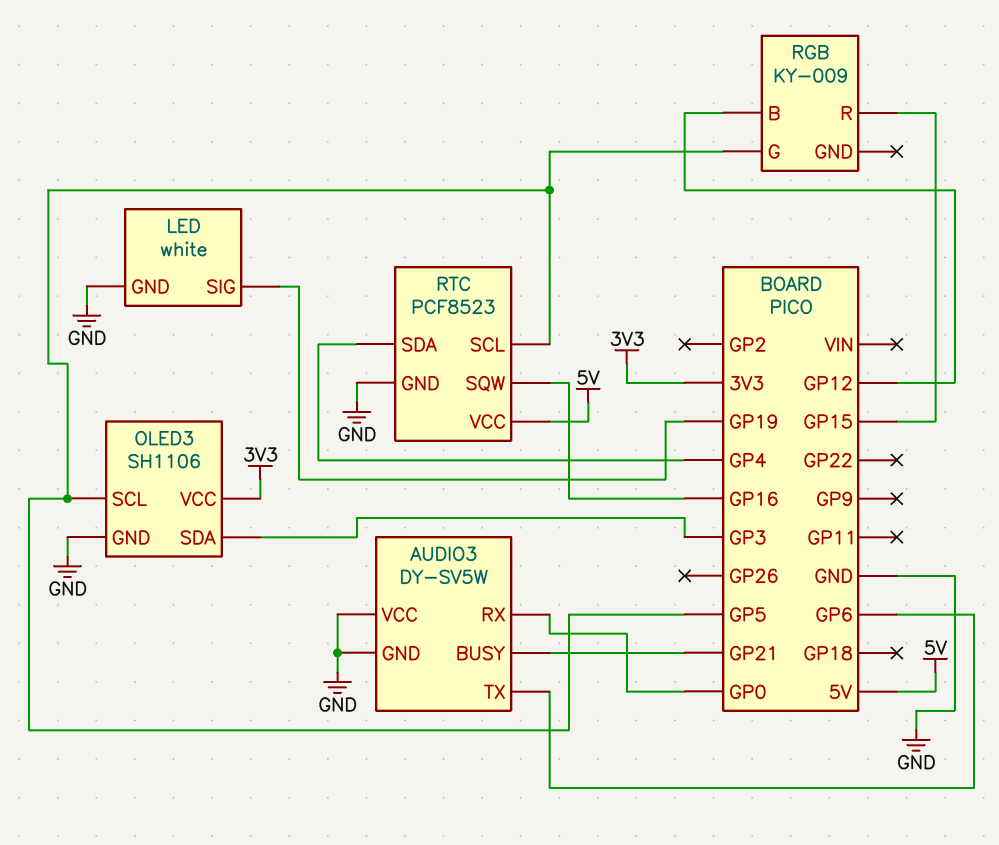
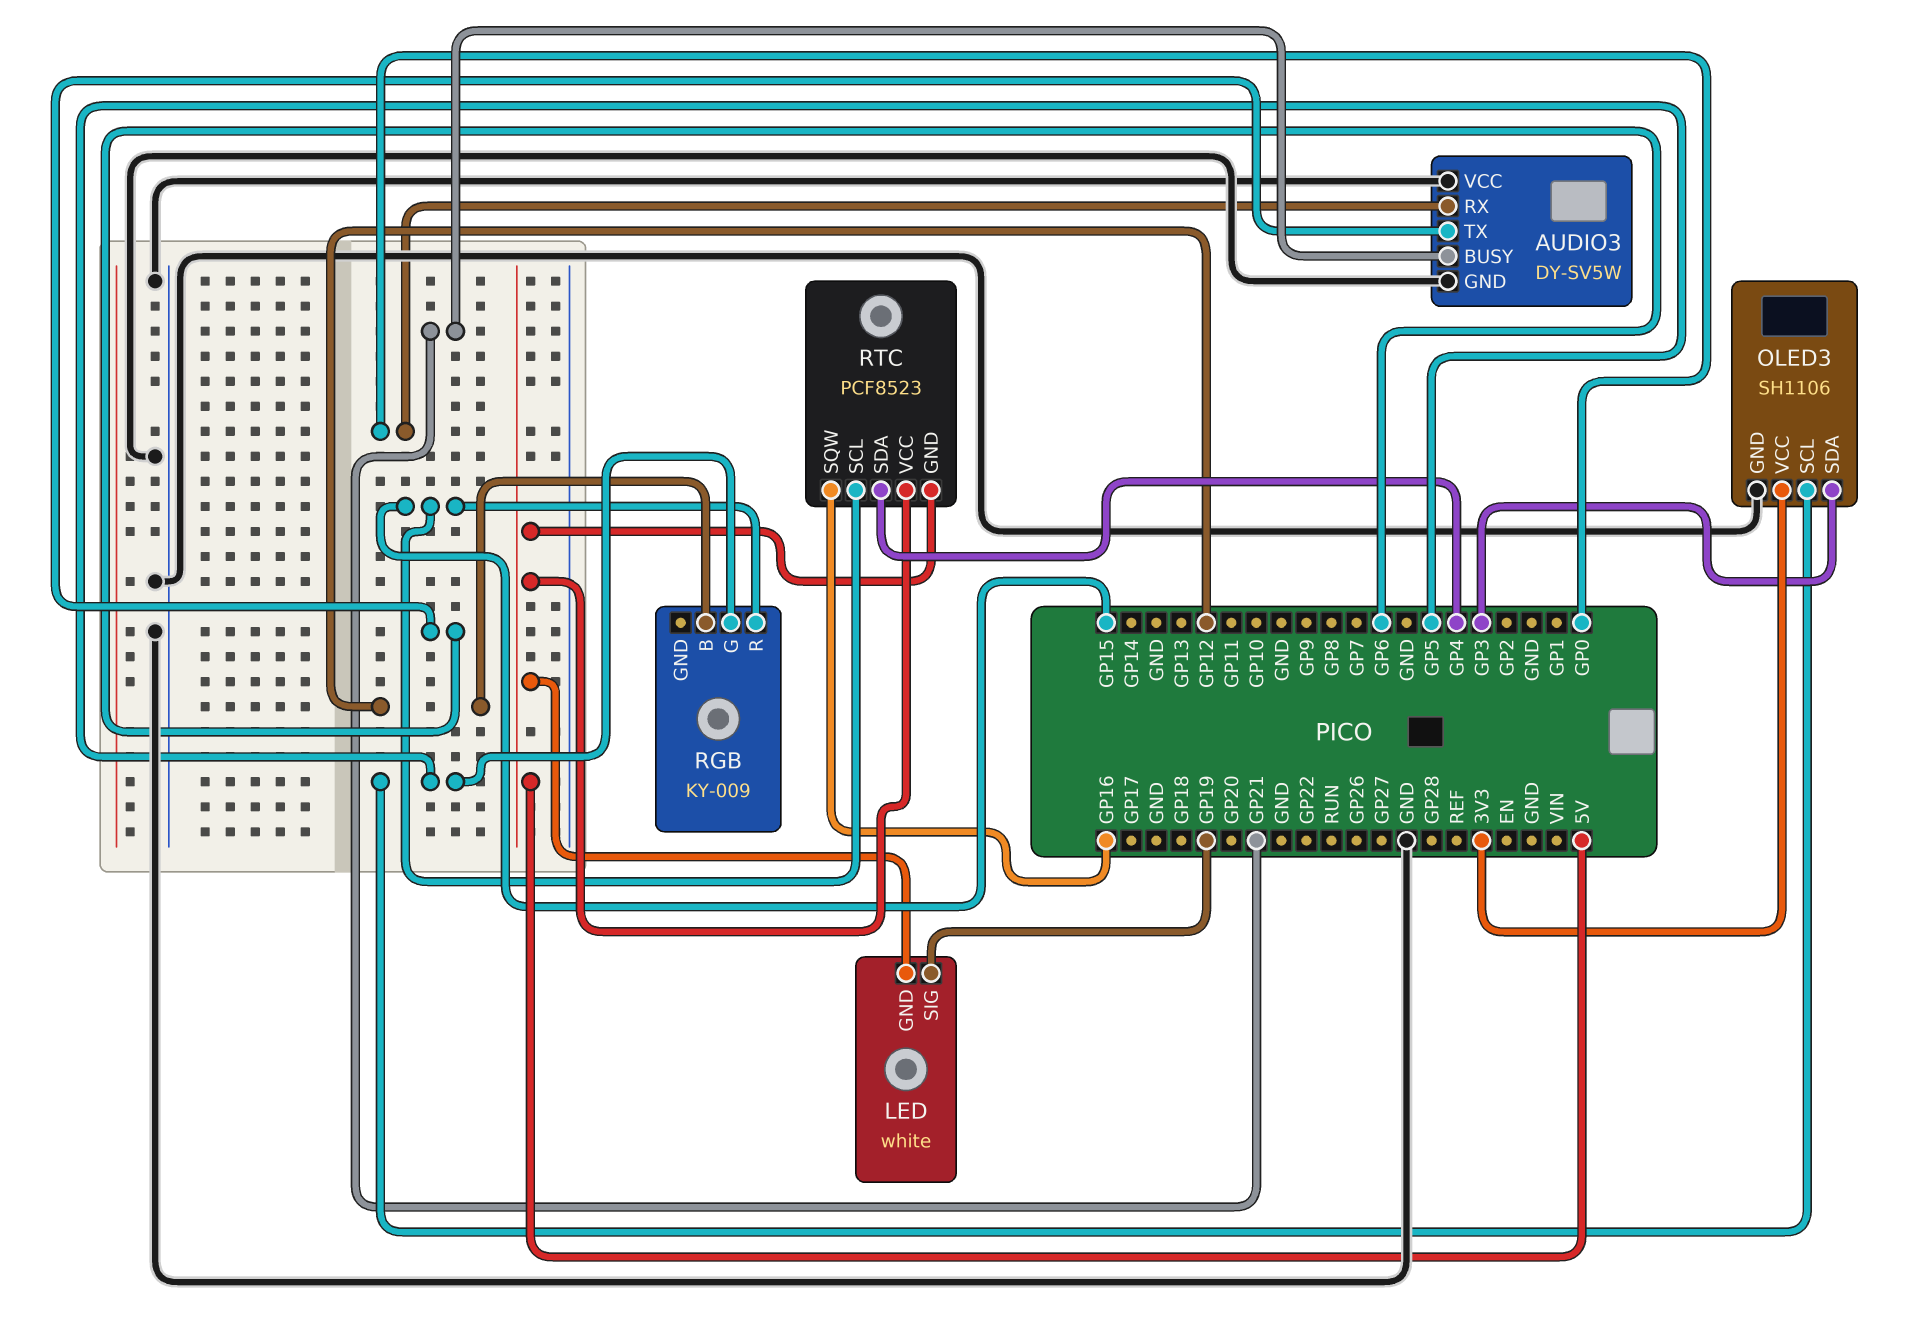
LED pin GND: GND -> 5V
RTC pin GND: GND -> 5V
RTC pin SCL: GP5 -> GP15

